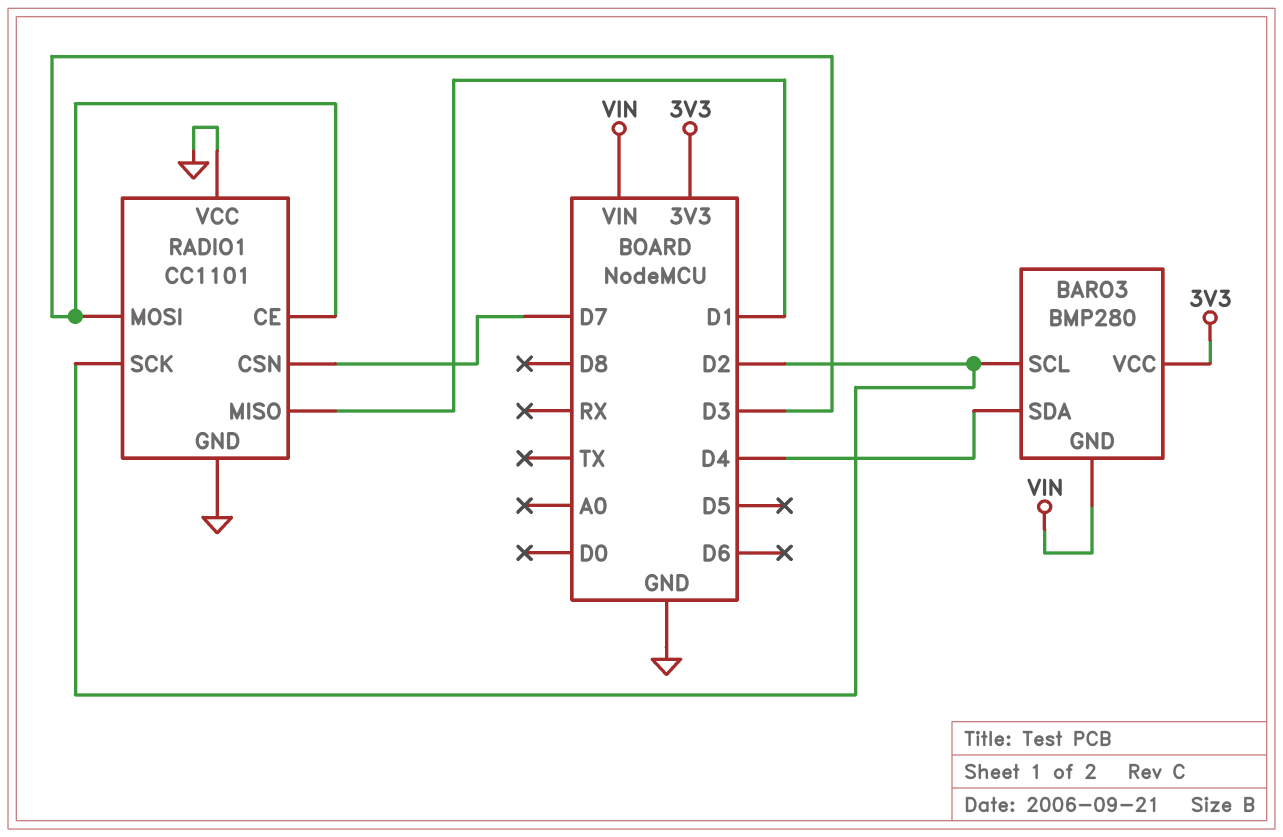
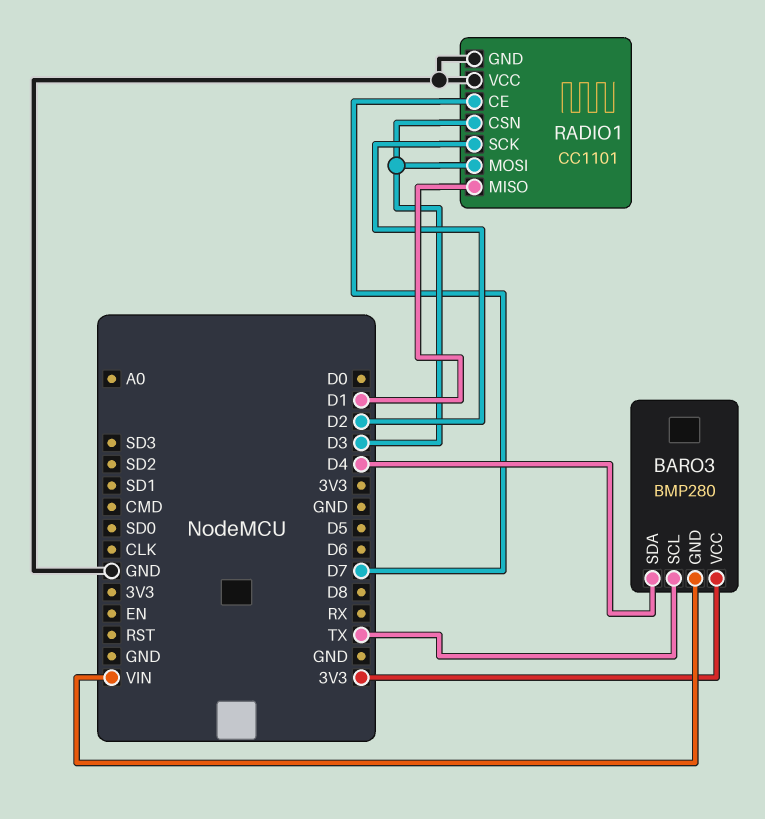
BARO3 pin SCL: D2 -> TX
RADIO1 pin CE: D3 -> D7
RADIO1 pin CSN: D7 -> D3

